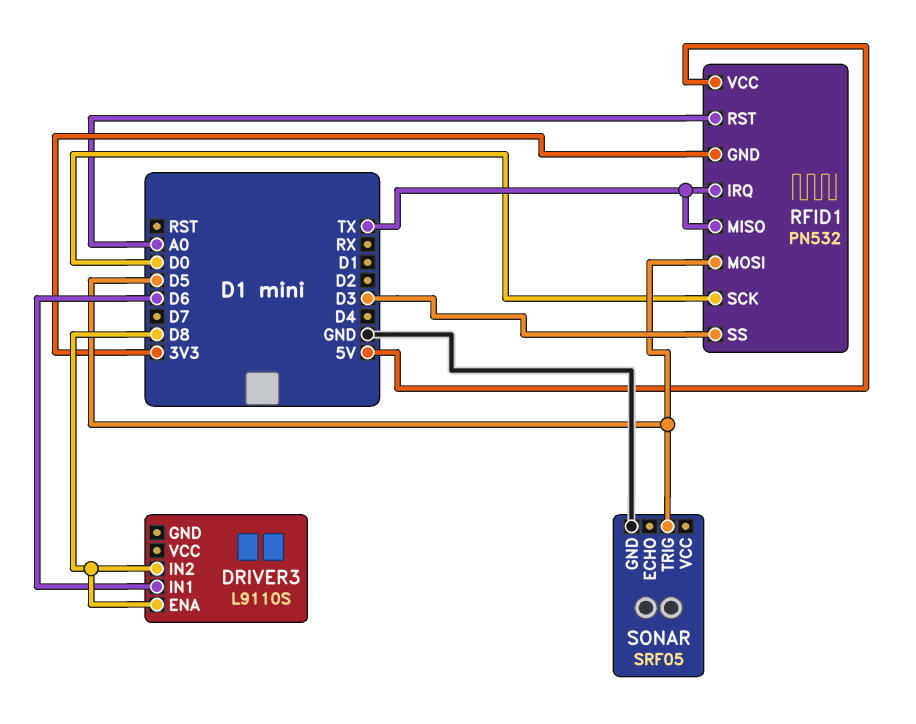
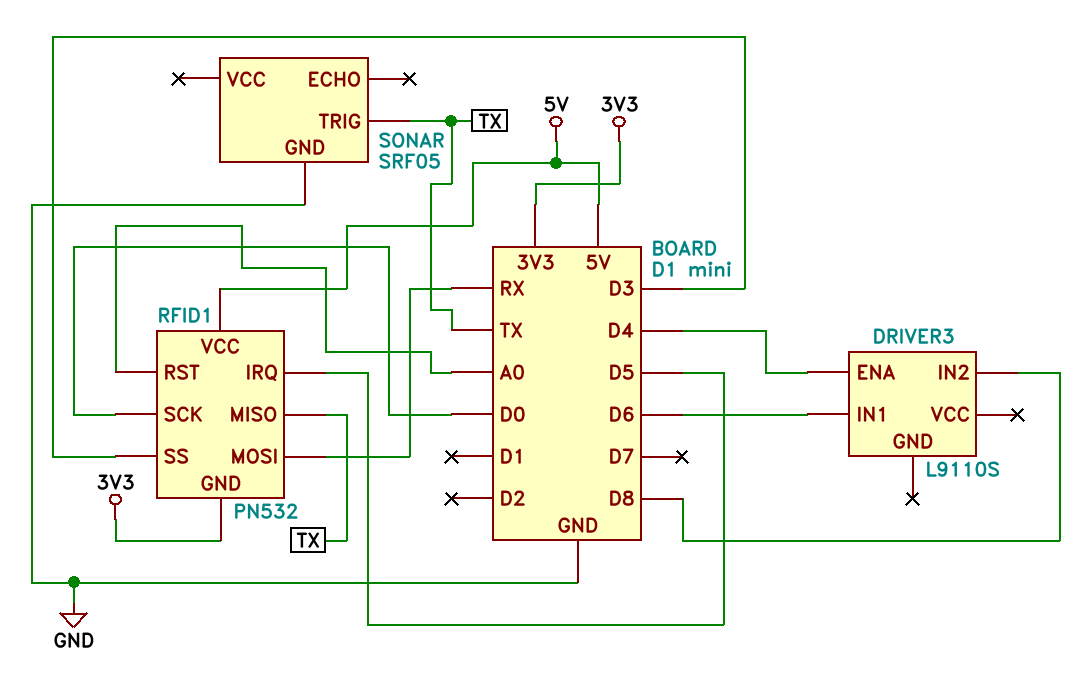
DRIVER3 pin ENA: D8 -> D4
RFID1 pin IRQ: TX -> D5
RFID1 pin MOSI: D5 -> RX
SONAR pin TRIG: D5 -> TX

